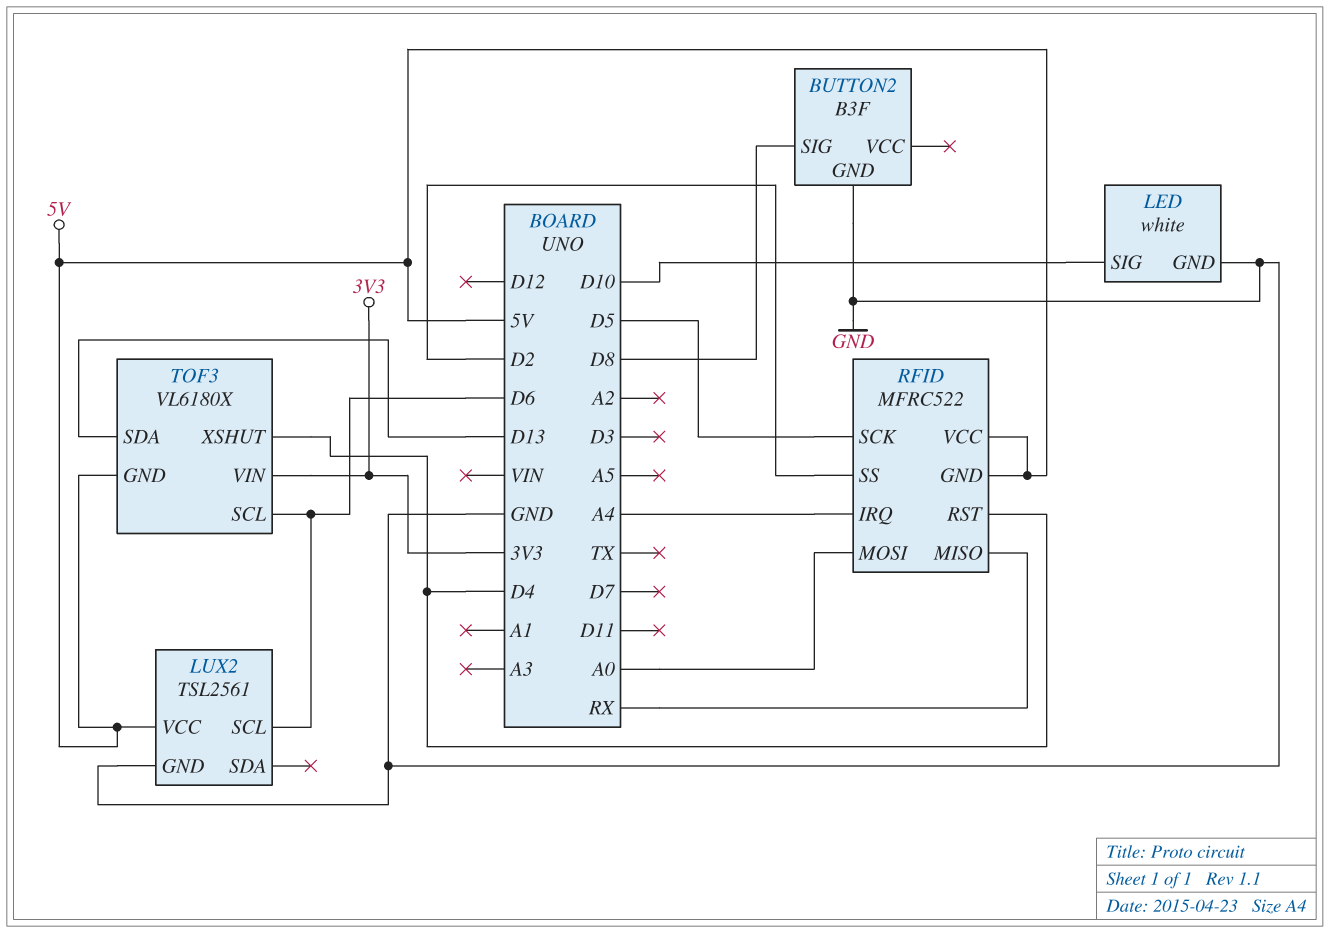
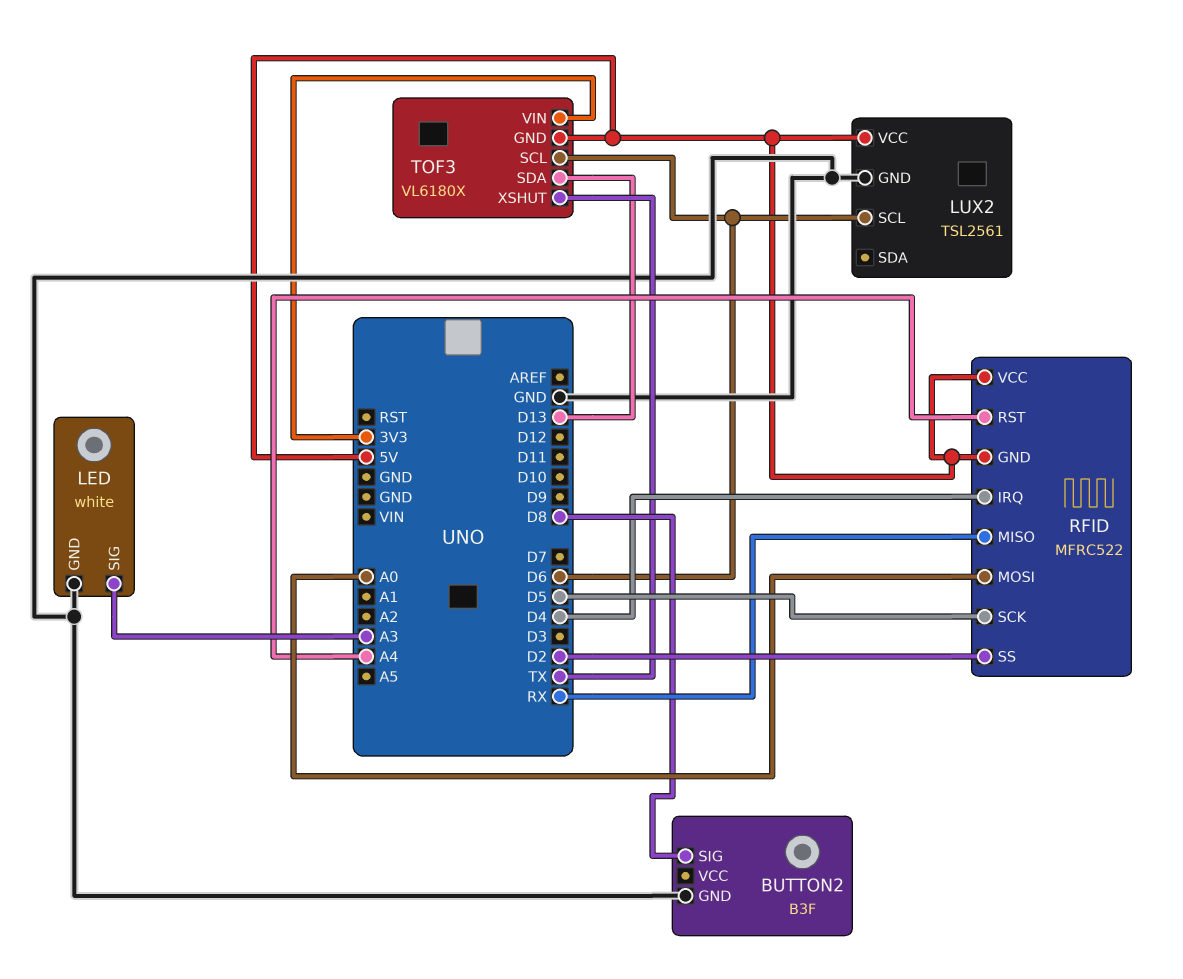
LED pin SIG: D10 -> A3
RFID pin IRQ: A4 -> D4
RFID pin RST: D4 -> A4
TOF3 pin XSHUT: D4 -> TX

